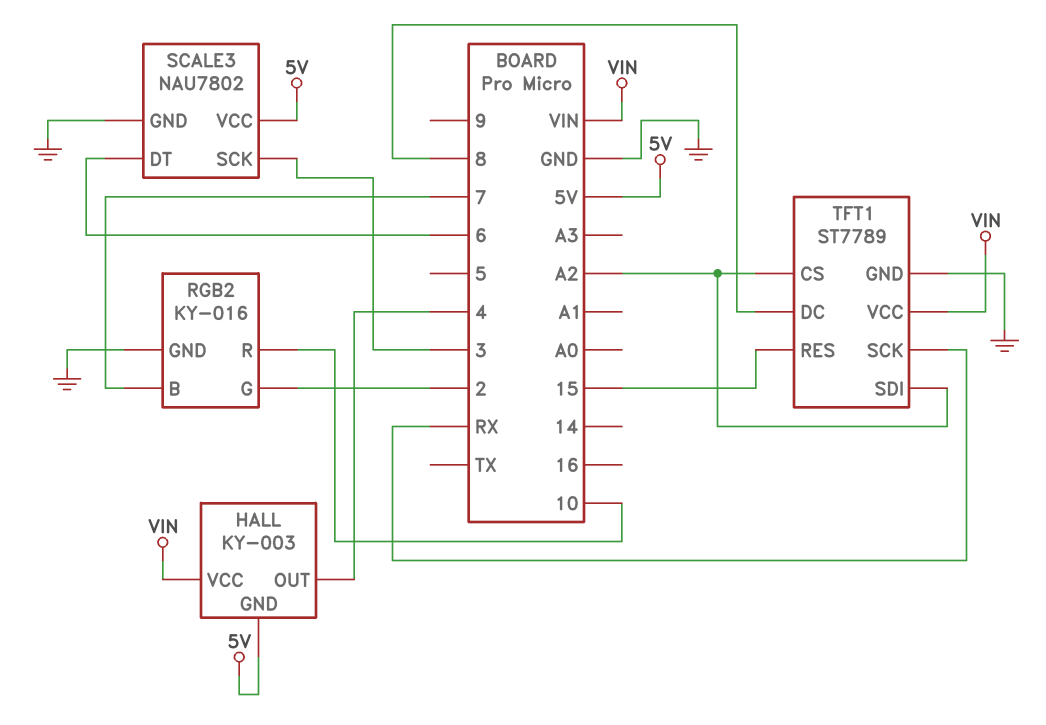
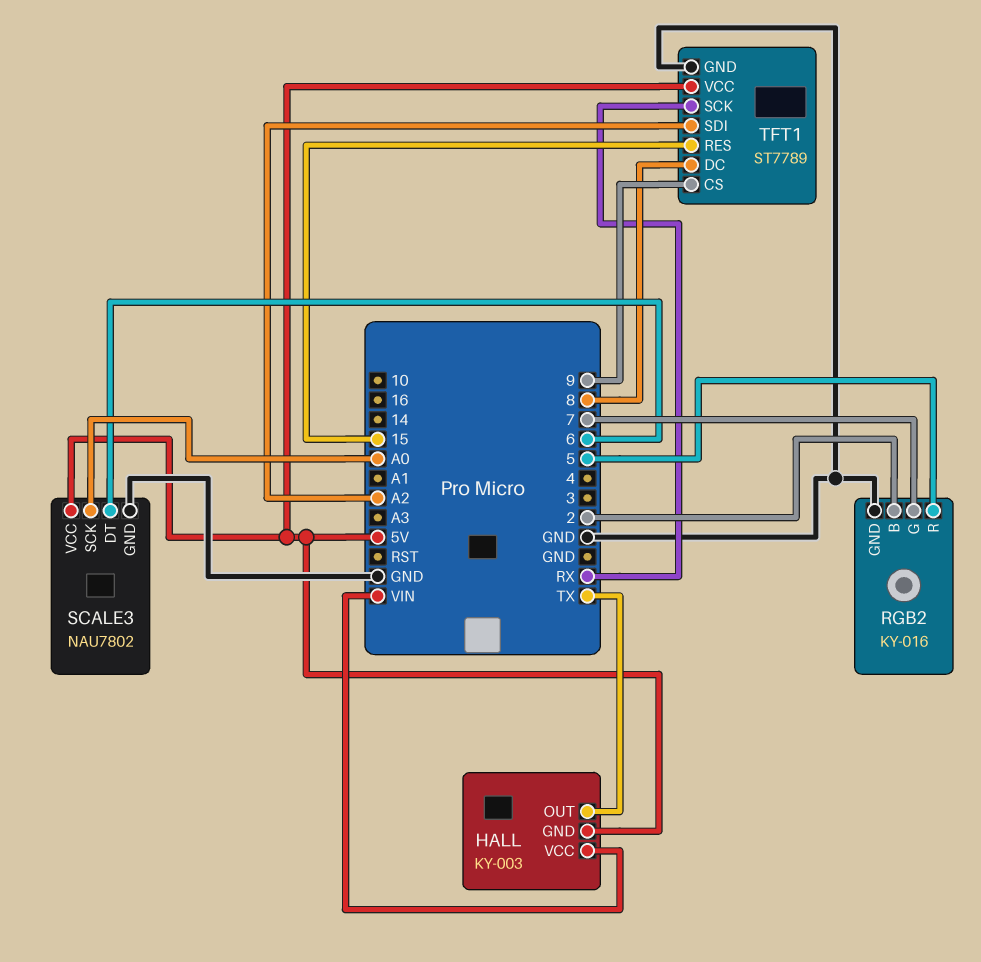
HALL pin OUT: 4 -> TX
RGB2 pin B: 7 -> 2
RGB2 pin G: 2 -> 7
RGB2 pin R: 10 -> 5
SCALE3 pin SCK: 3 -> A0
TFT1 pin CS: A2 -> 9
TFT1 pin VCC: VIN -> 5V

